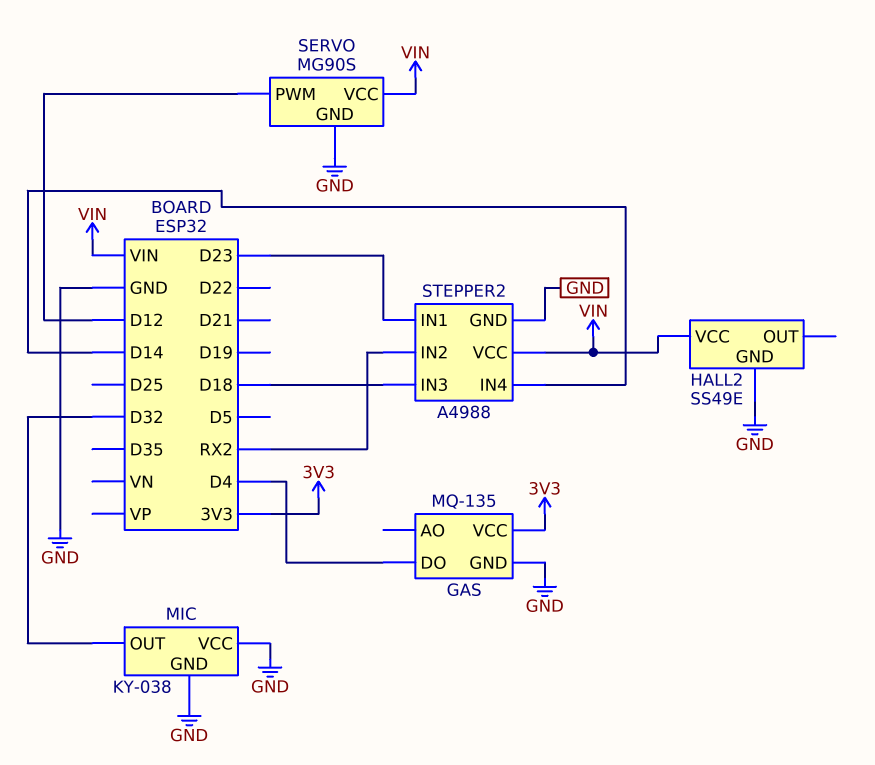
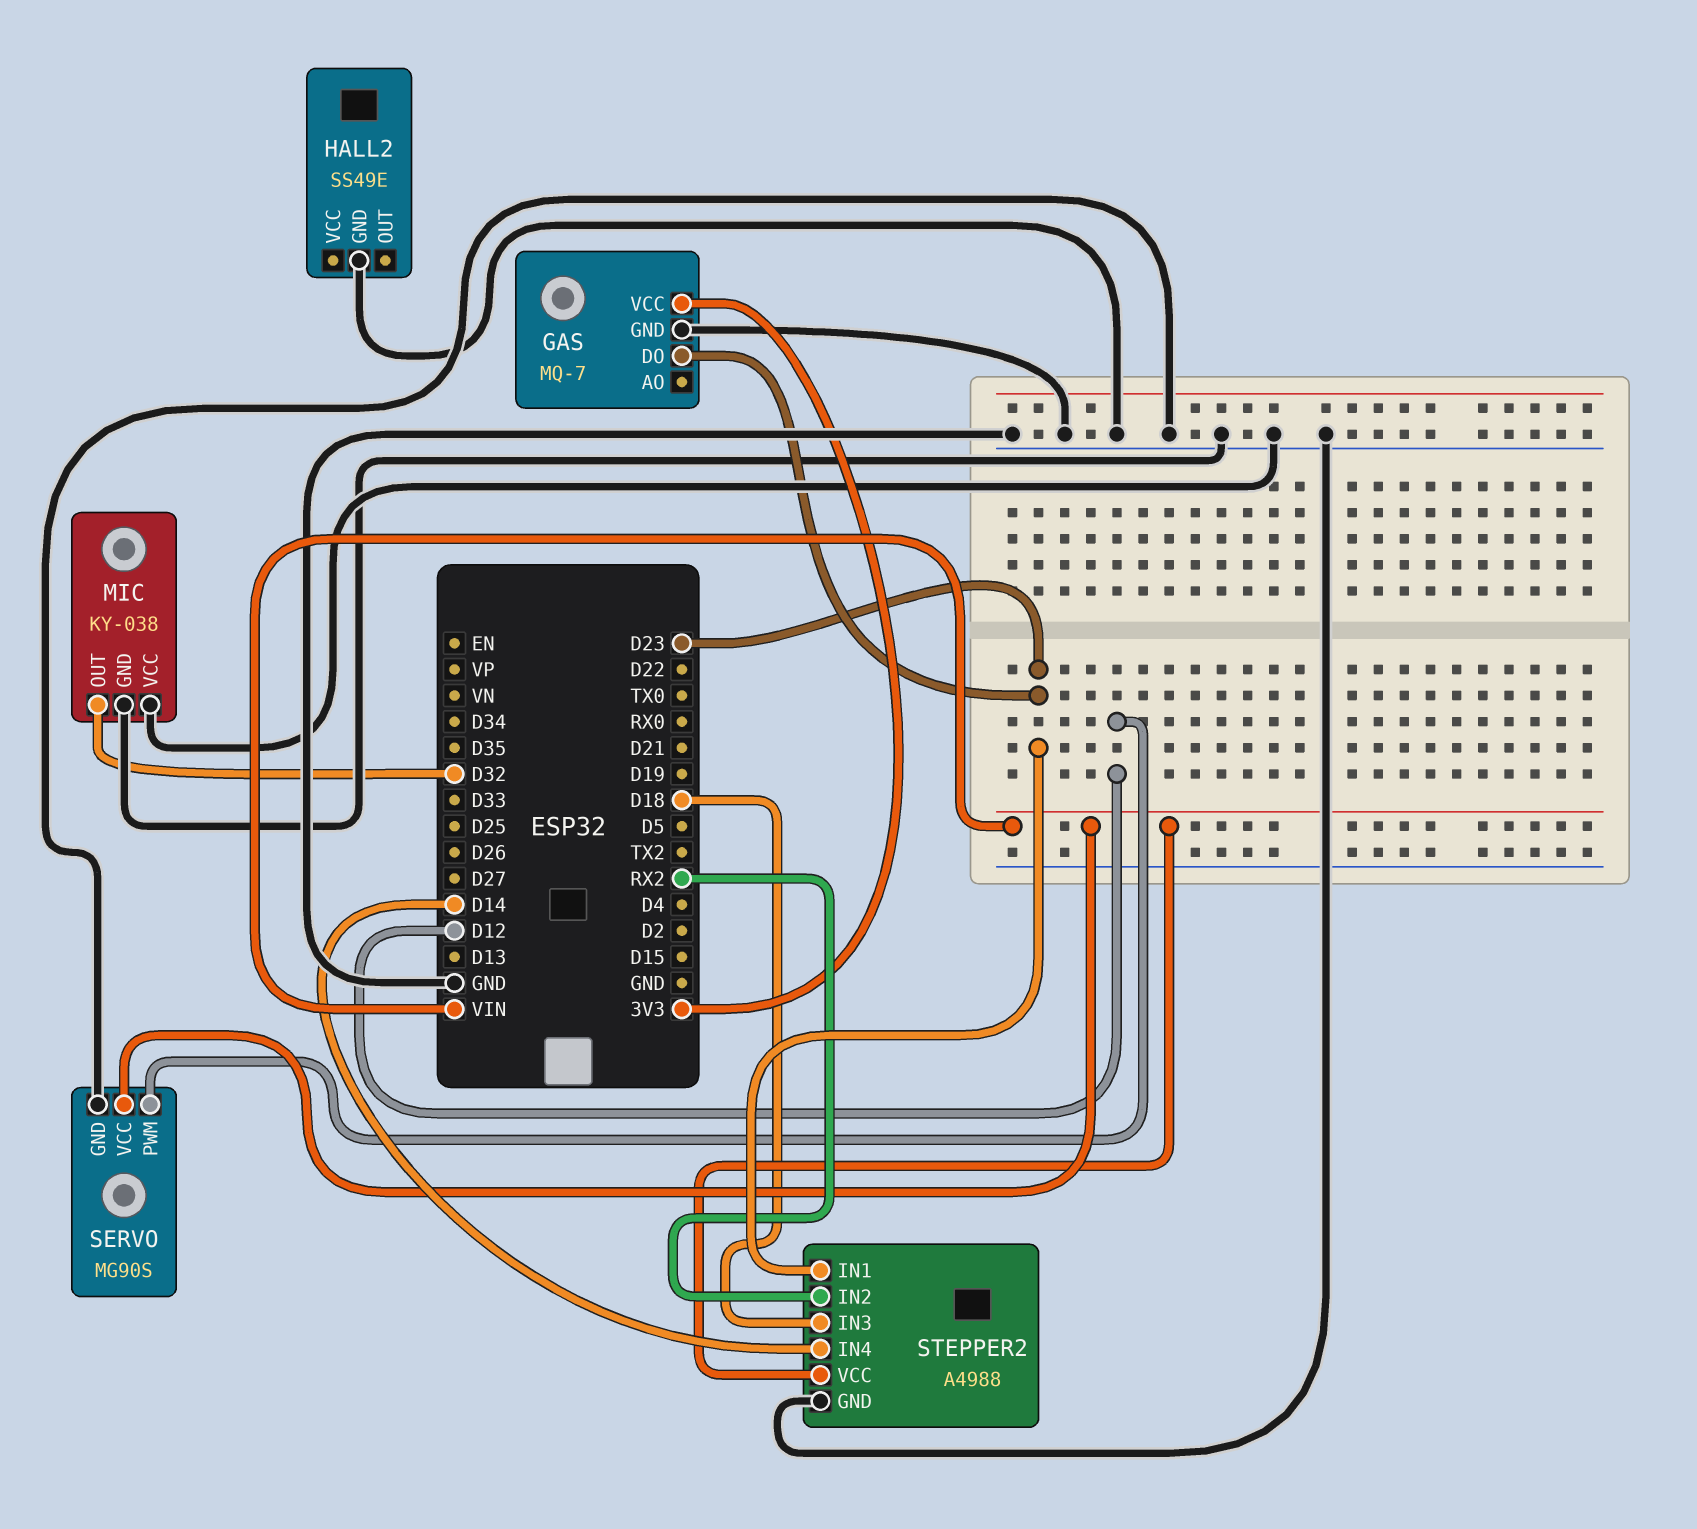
GAS: MQ-135 -> MQ-7
GAS pin DO: D4 -> D23
HALL2 pin VCC: VIN -> none

